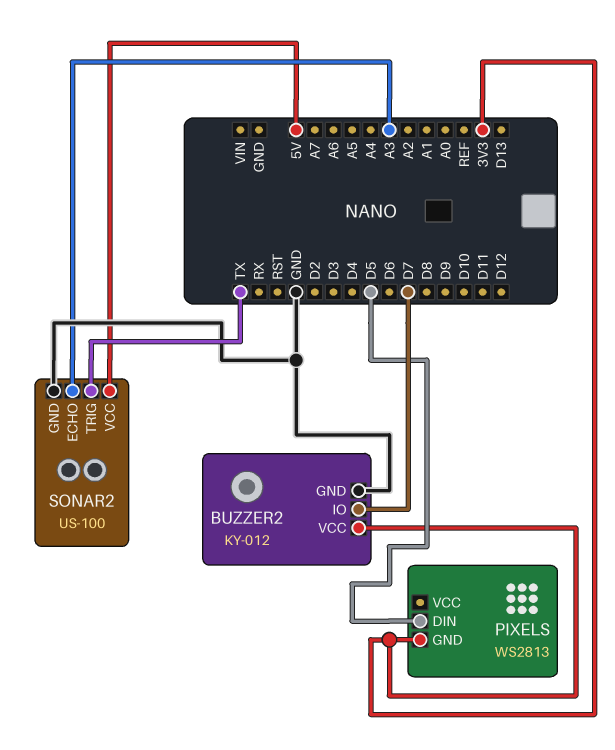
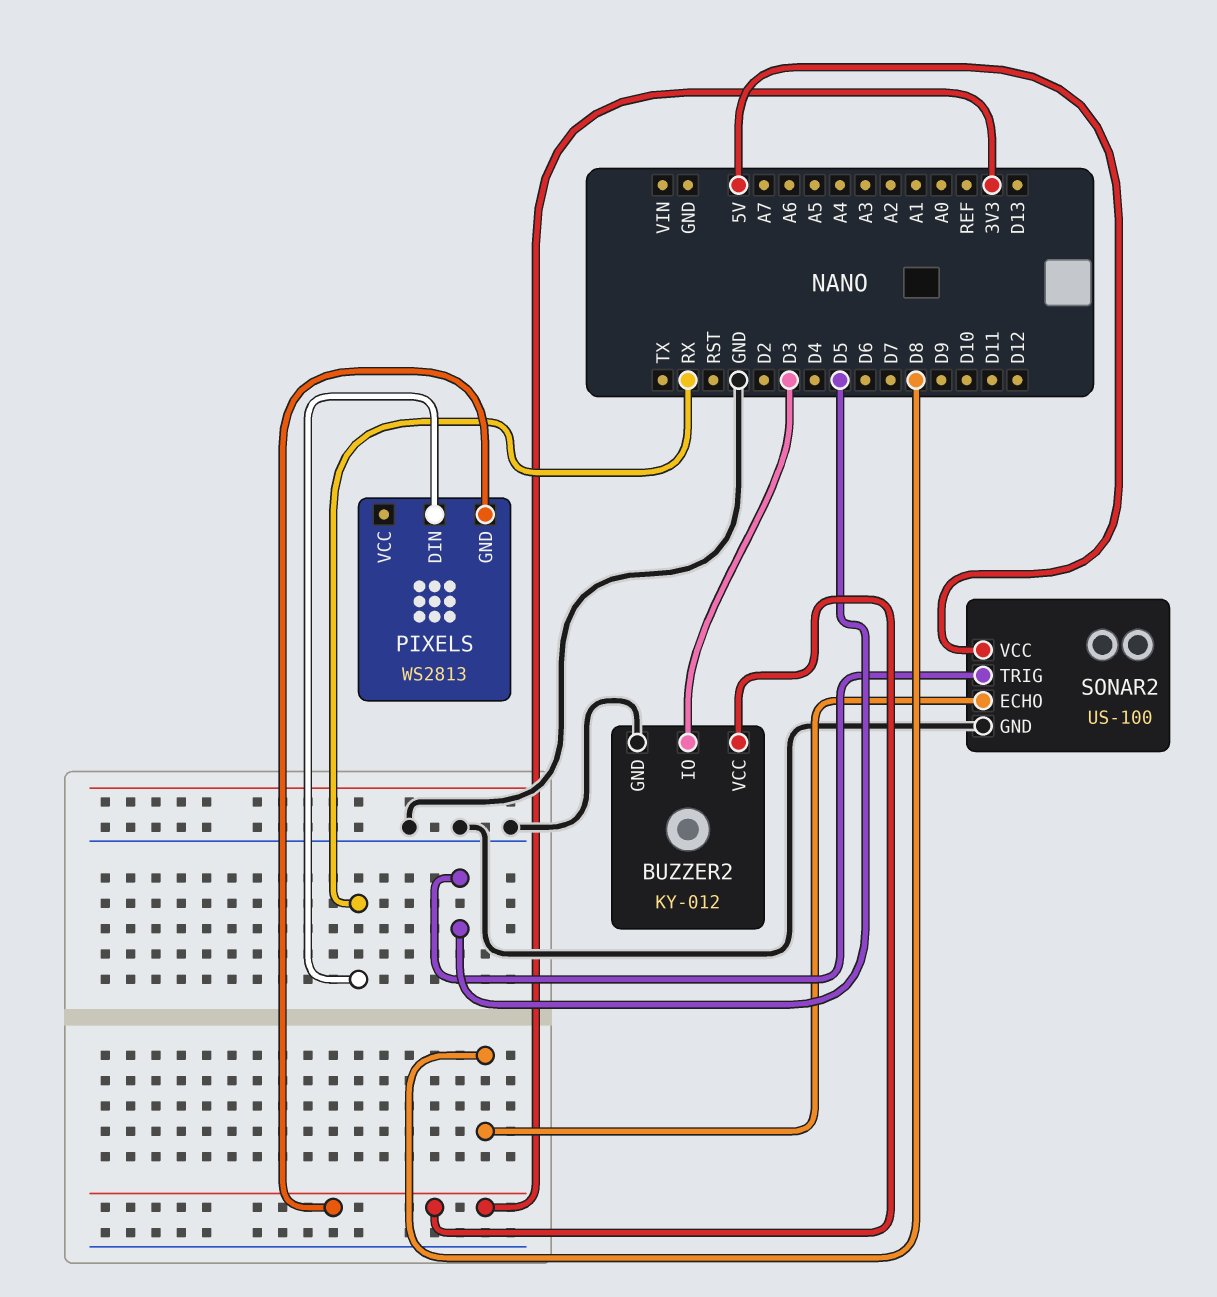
BUZZER2 pin IO: D7 -> D3
PIXELS pin DIN: D5 -> RX
SONAR2 pin ECHO: A3 -> D8
SONAR2 pin TRIG: TX -> D5

